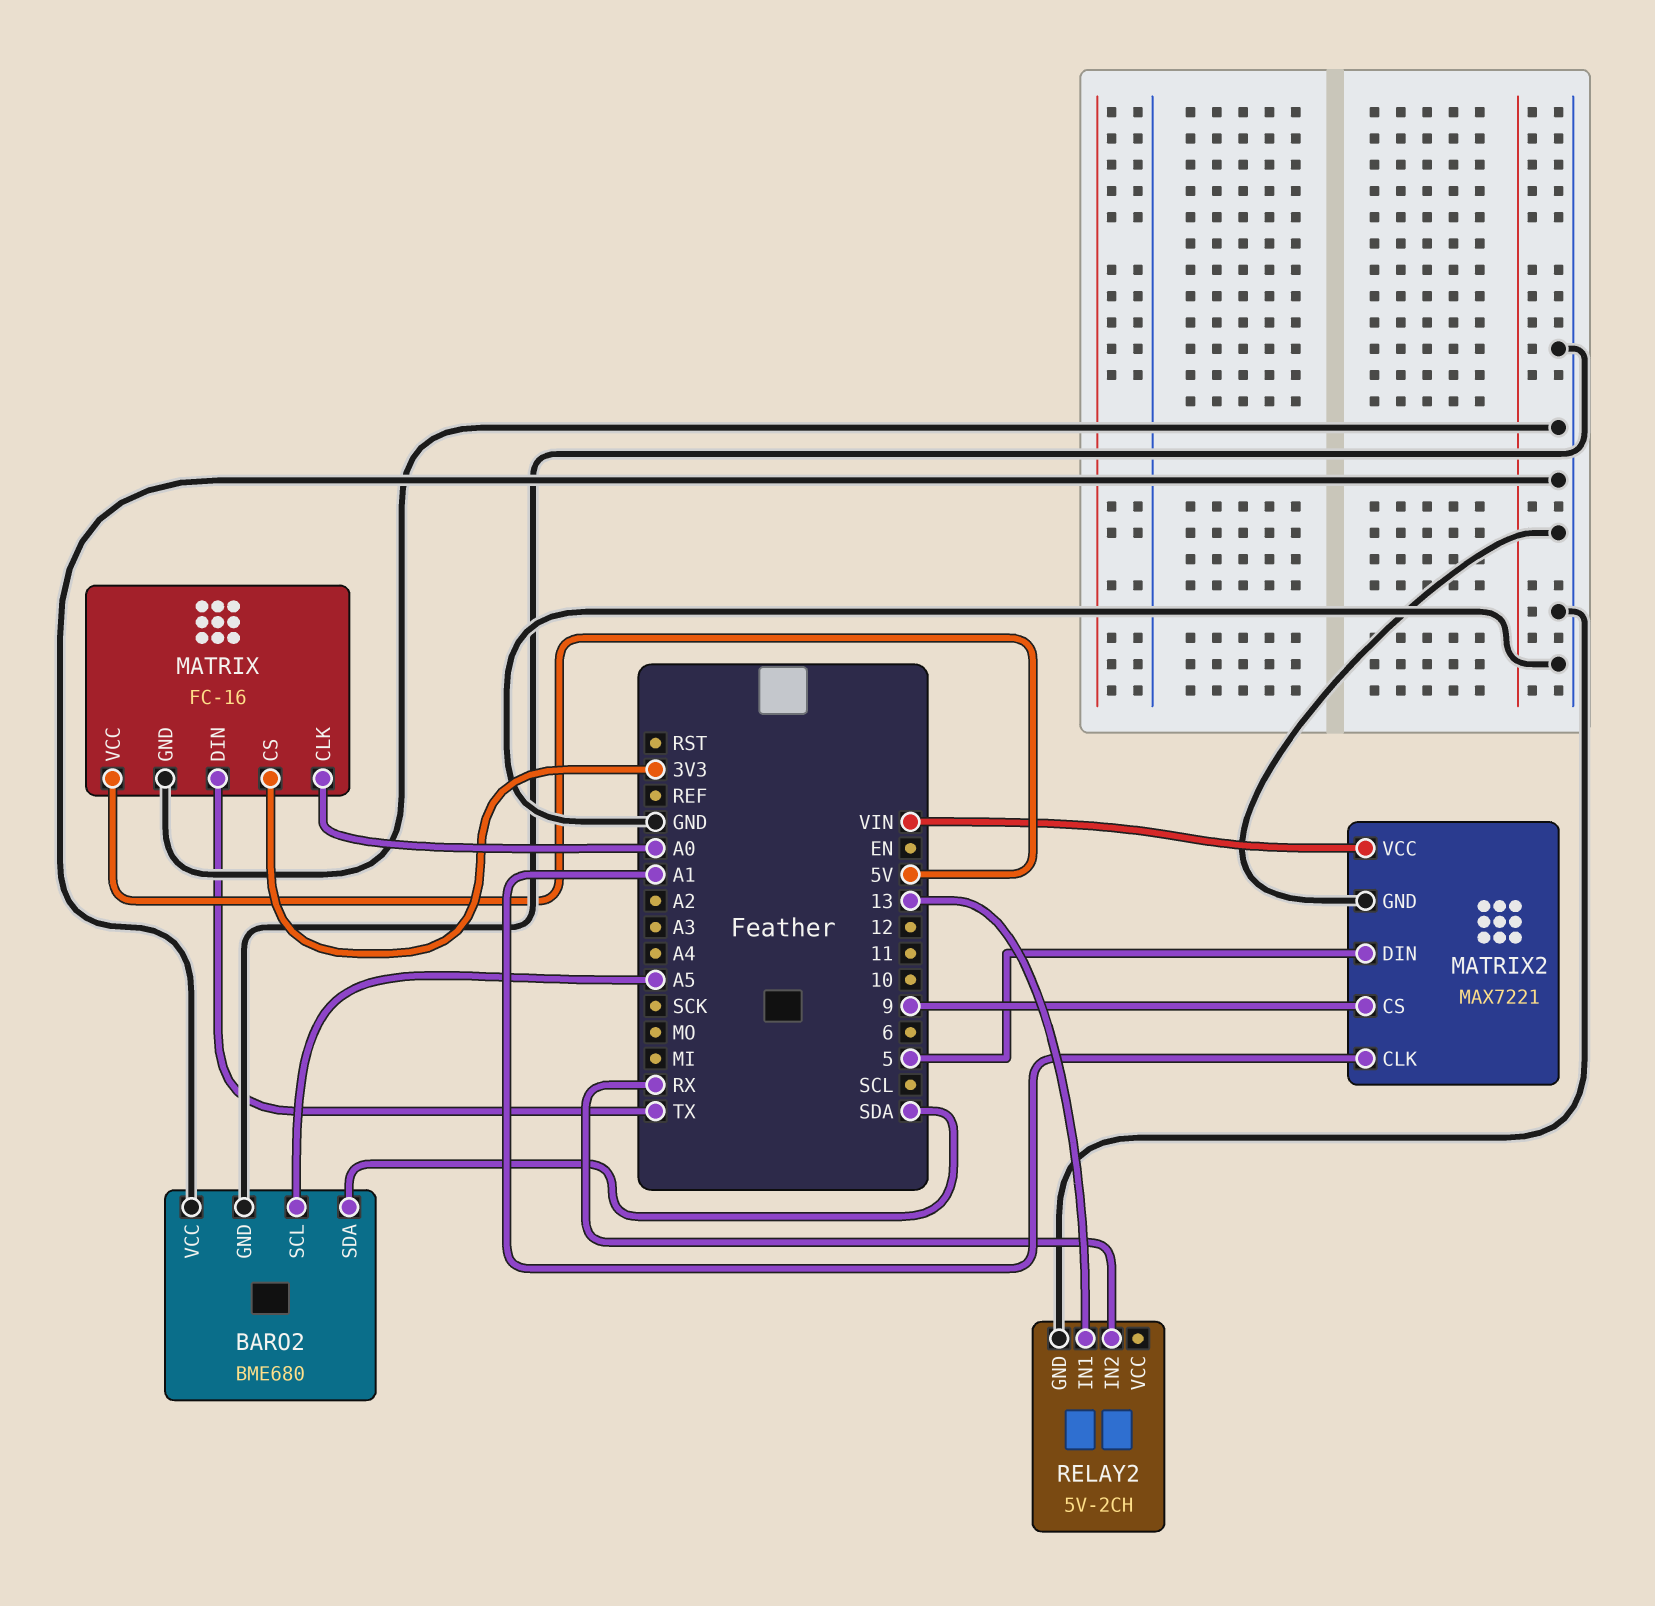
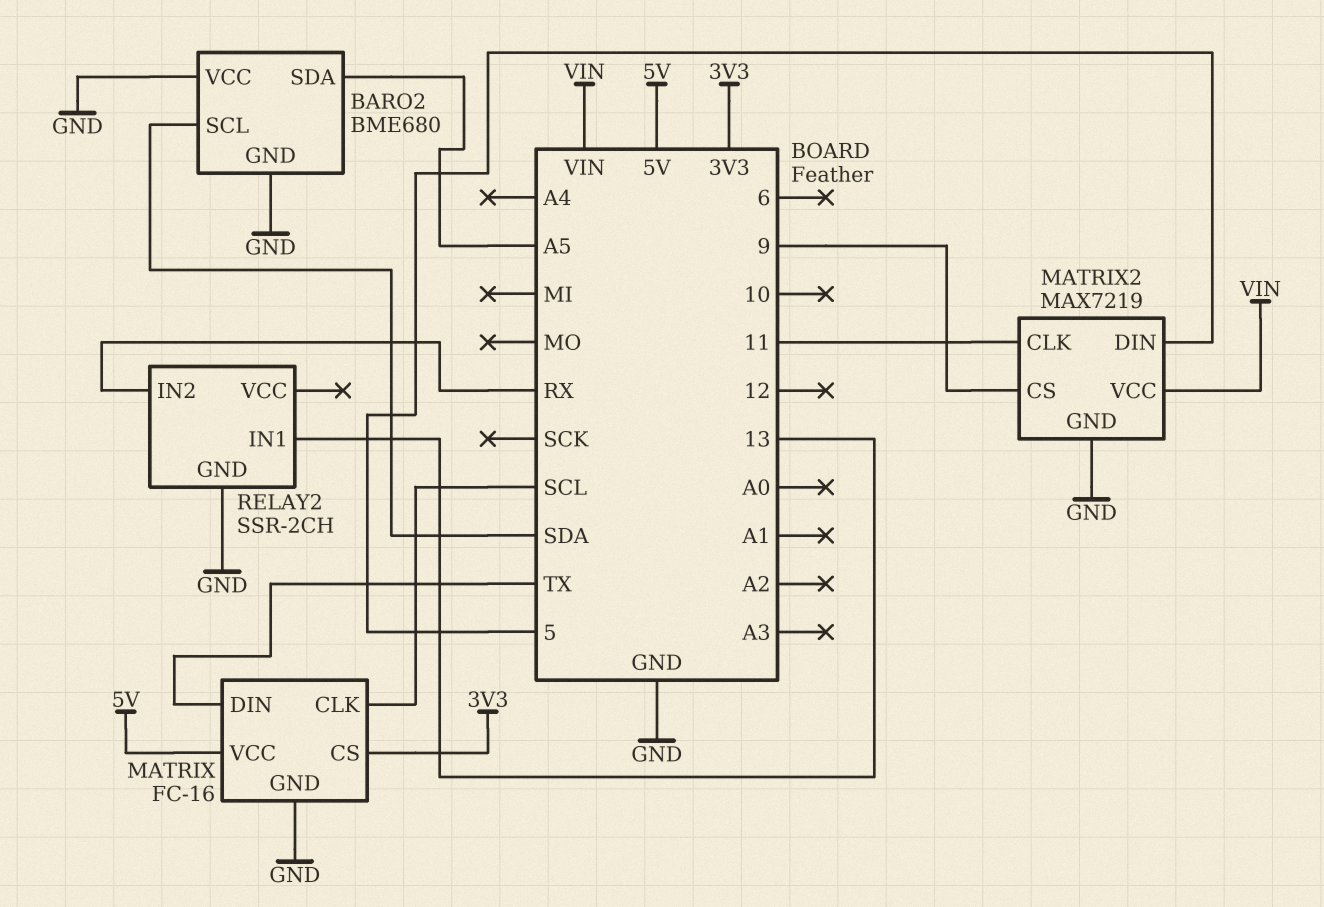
BARO2 pin SCL: A5 -> SDA
BARO2 pin SDA: SDA -> A5
MATRIX pin CLK: A0 -> SCL
MATRIX2: MAX7221 -> MAX7219
MATRIX2 pin CLK: A1 -> 11
RELAY2: 5V-2CH -> SSR-2CH

